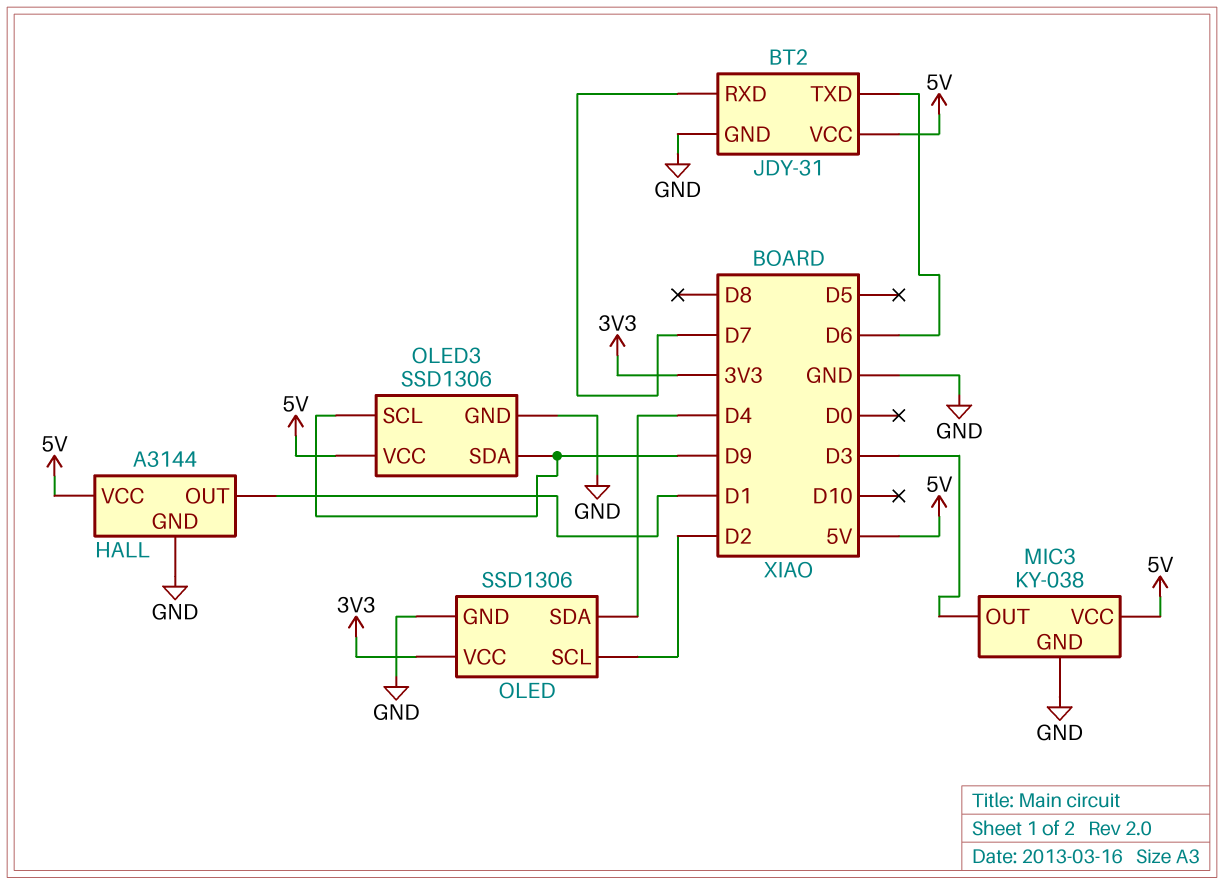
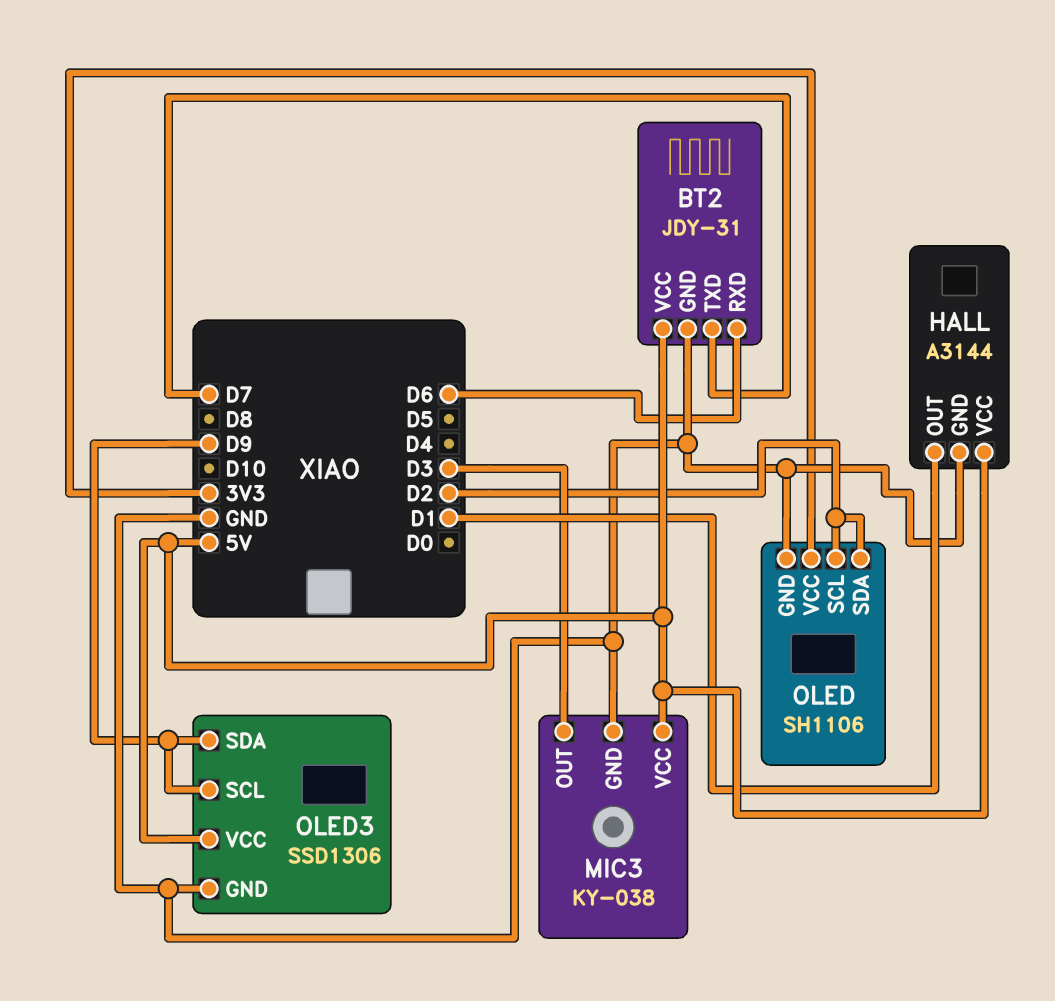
BT2 pin RXD: D7 -> D6
BT2 pin TXD: D6 -> D7
OLED: SSD1306 -> SH1106
OLED pin SDA: D4 -> D2

